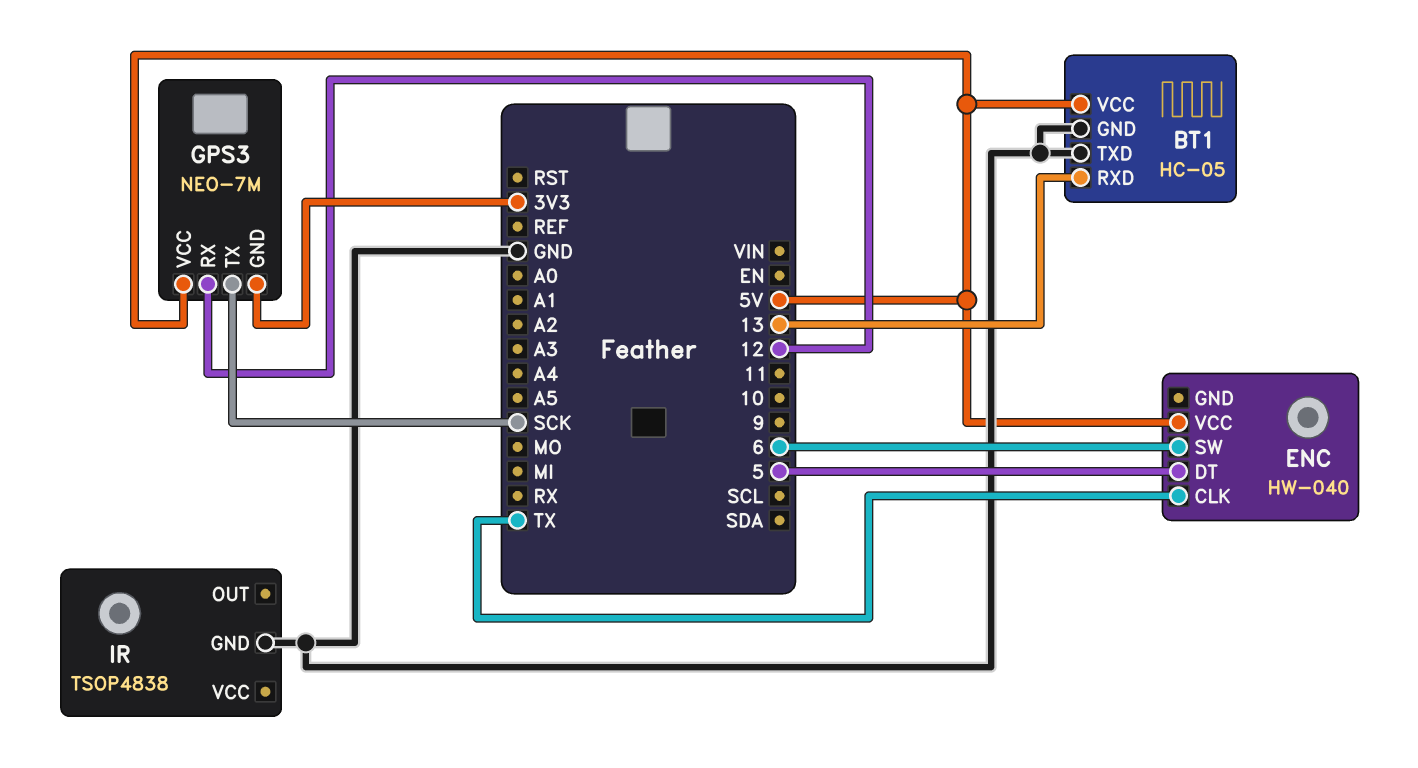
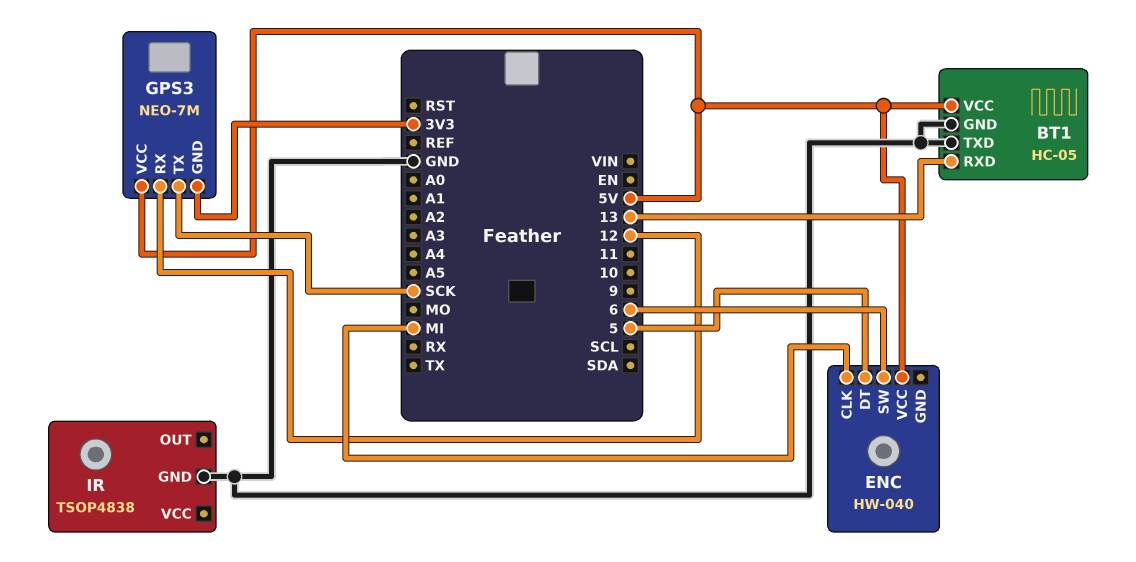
ENC pin CLK: TX -> MI

